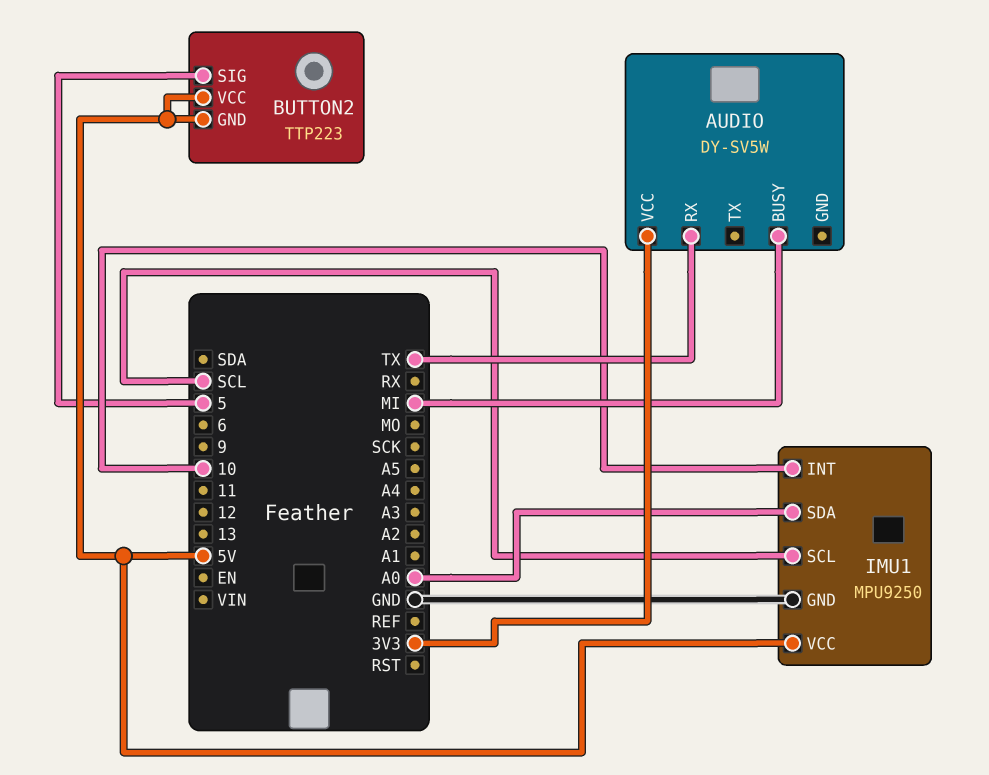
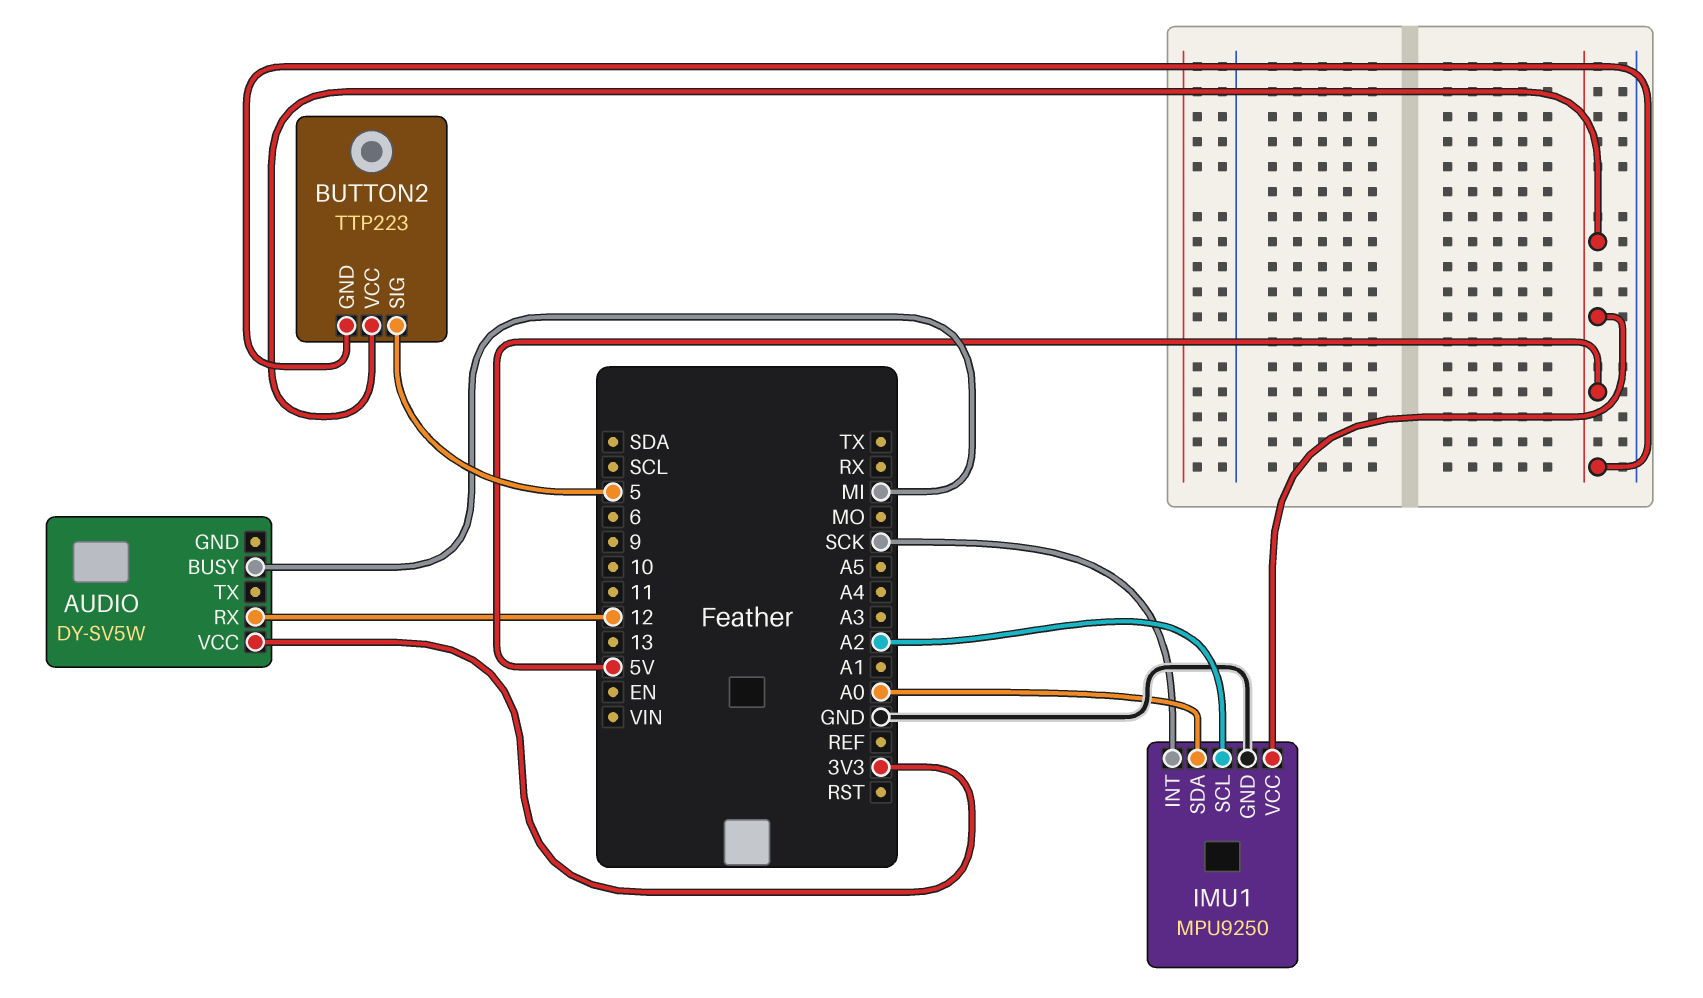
AUDIO pin RX: TX -> 12
IMU1 pin INT: 10 -> SCK
IMU1 pin SCL: SCL -> A2

